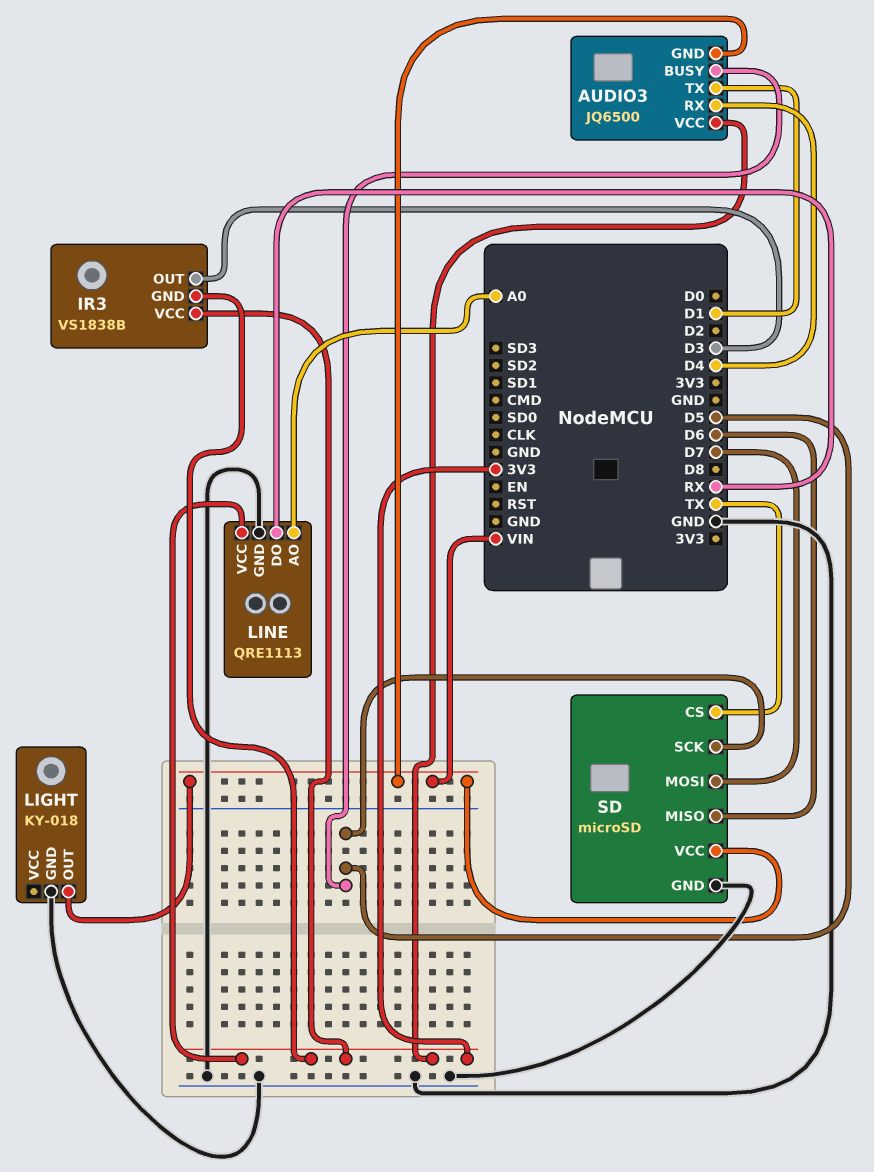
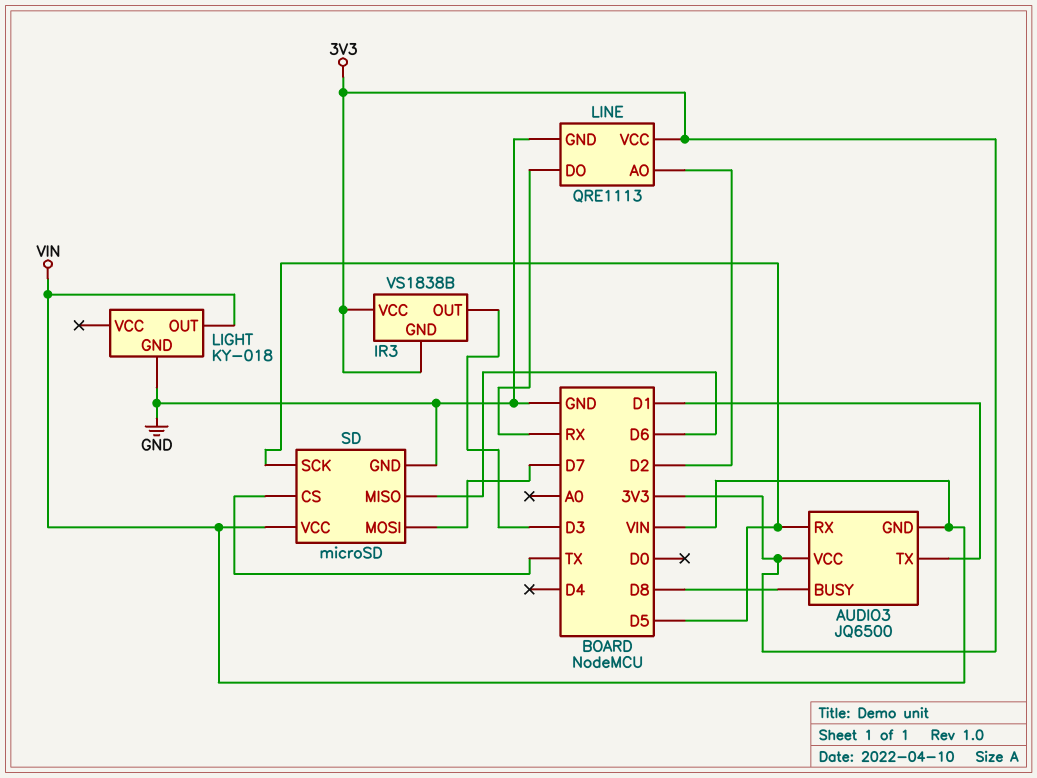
AUDIO3 pin BUSY: D5 -> D8
AUDIO3 pin RX: D4 -> D5
LINE pin AO: A0 -> D2

